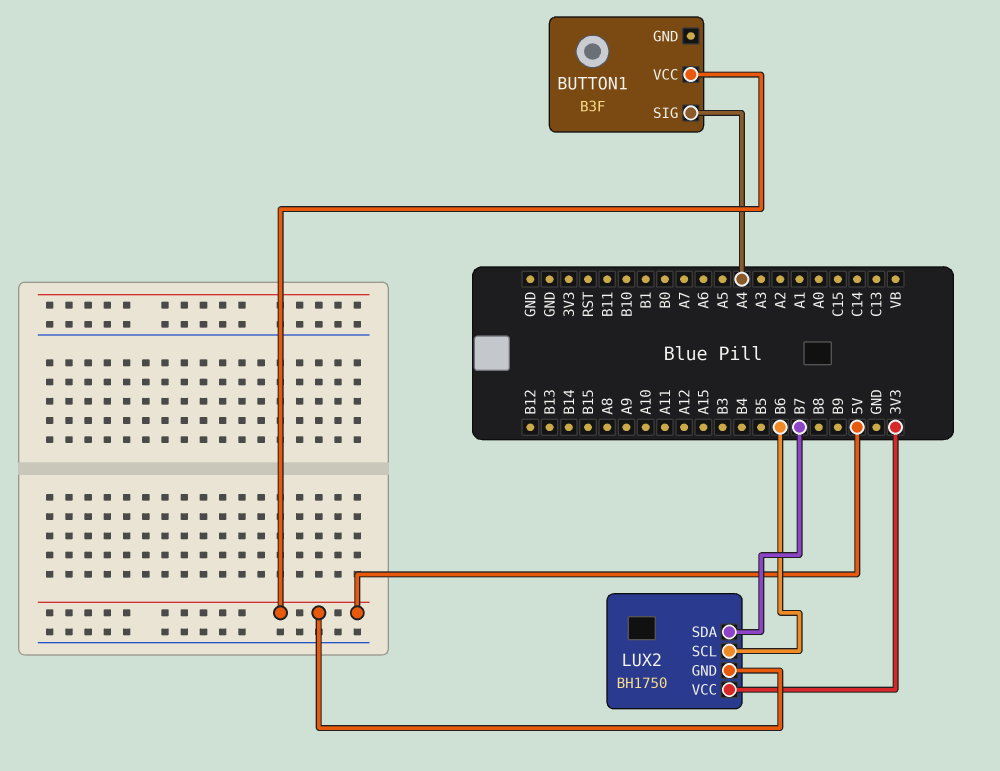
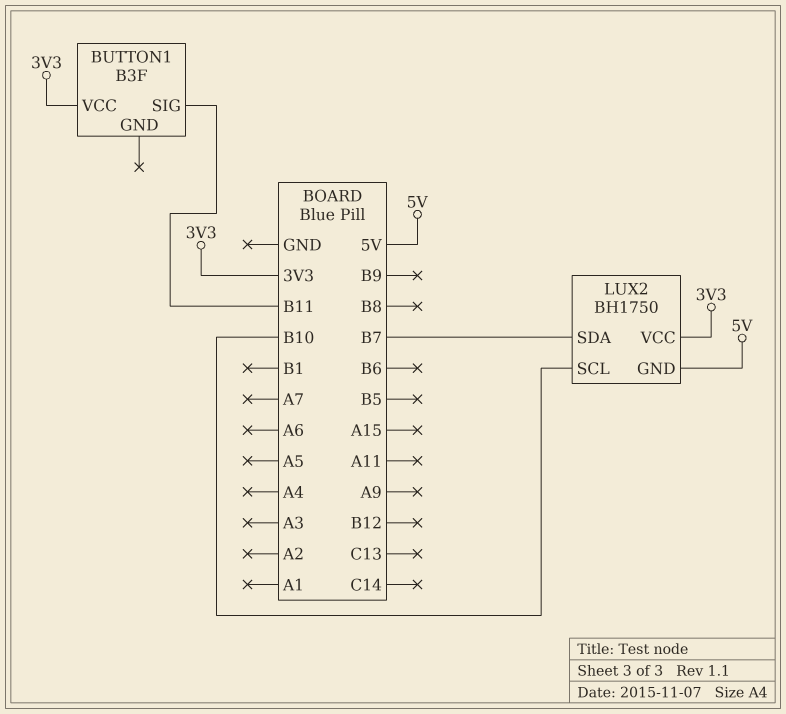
BUTTON1 pin SIG: A4 -> B11
BUTTON1 pin VCC: 5V -> 3V3
LUX2 pin SCL: B6 -> B10

